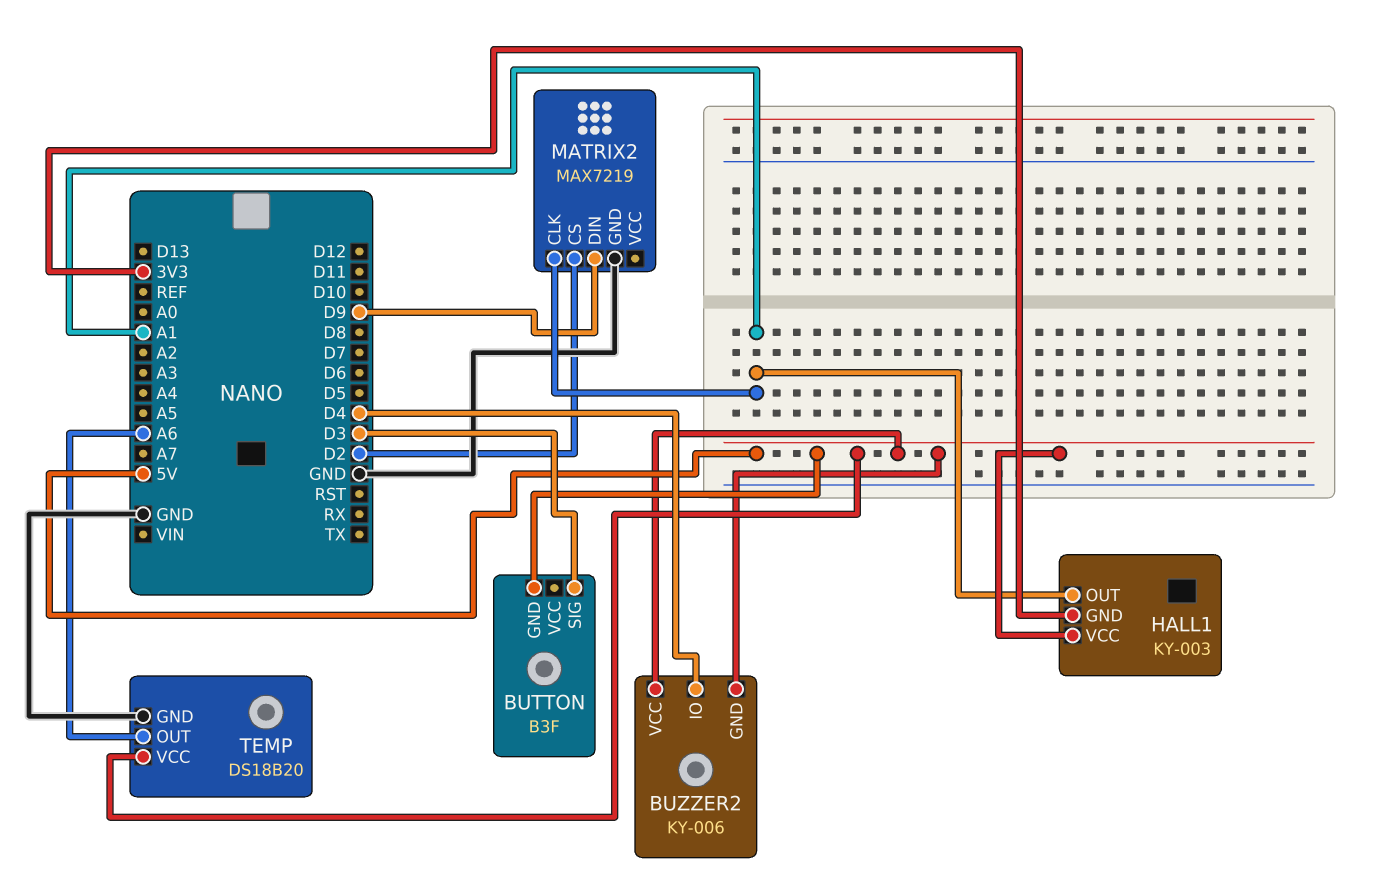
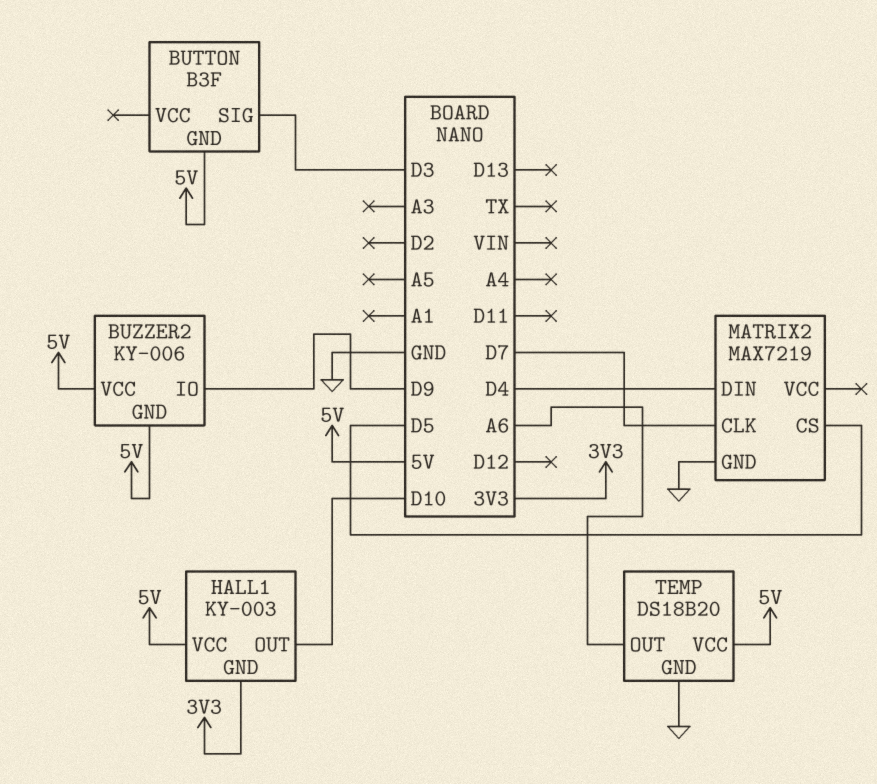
BUZZER2 pin IO: D4 -> D9
HALL1 pin OUT: A1 -> D10
MATRIX2 pin CLK: A1 -> D7
MATRIX2 pin CS: D2 -> D5
MATRIX2 pin DIN: D9 -> D4

